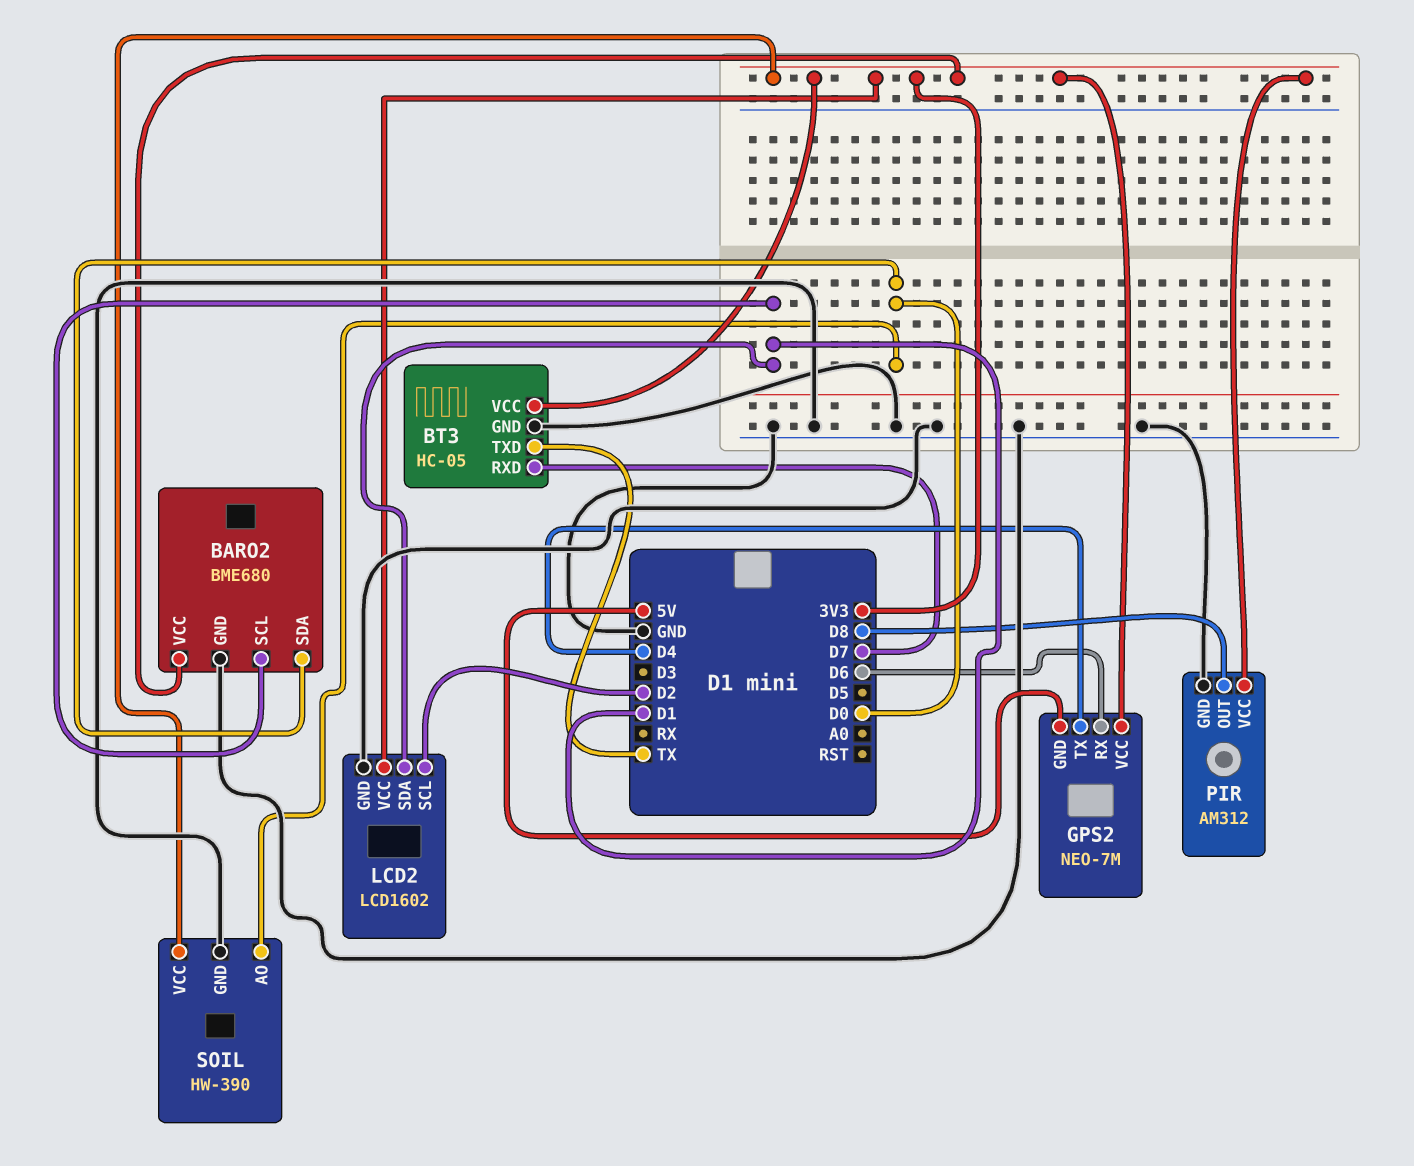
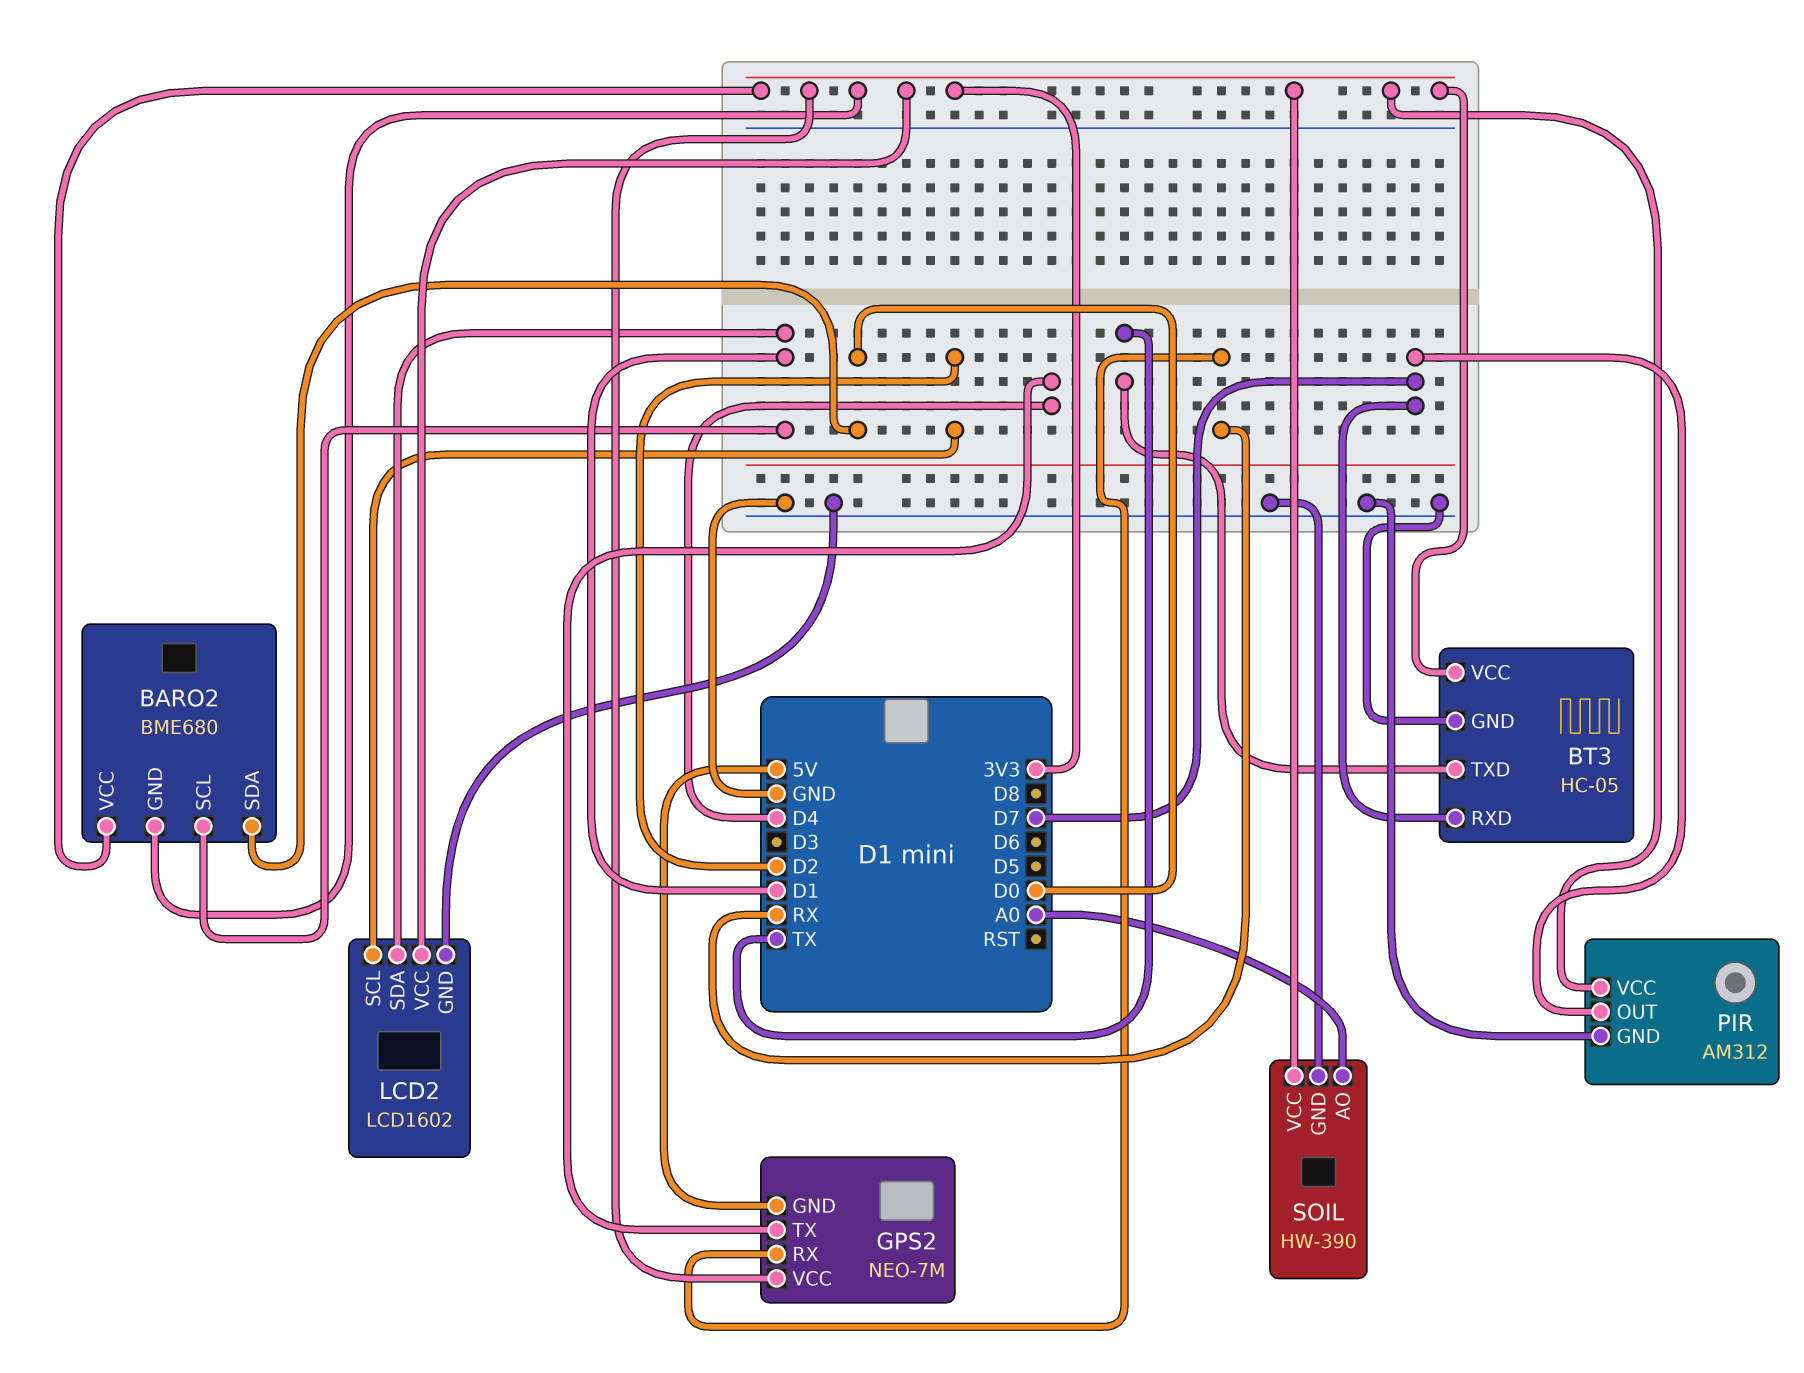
BARO2 pin GND: GND -> 3V3
GPS2 pin RX: D6 -> RX
PIR pin OUT: D8 -> D7
SOIL pin AO: D0 -> A0

